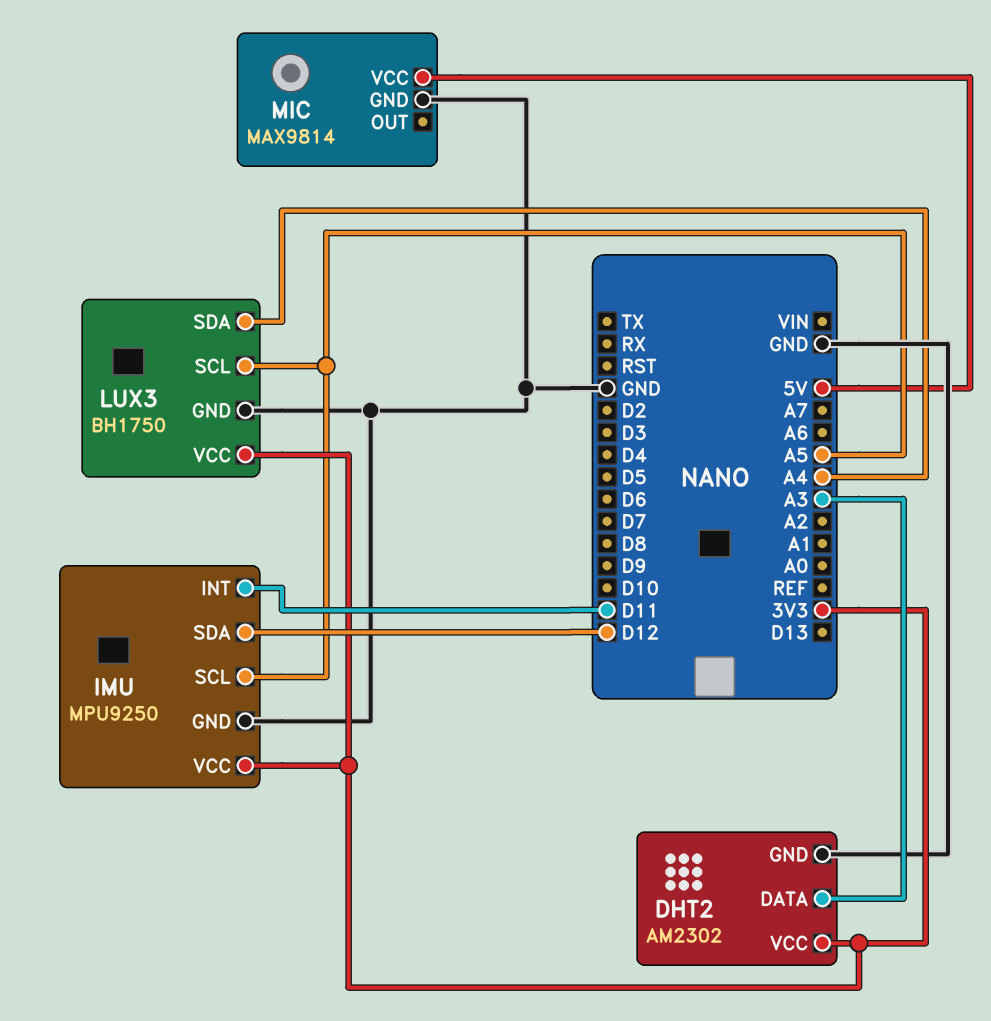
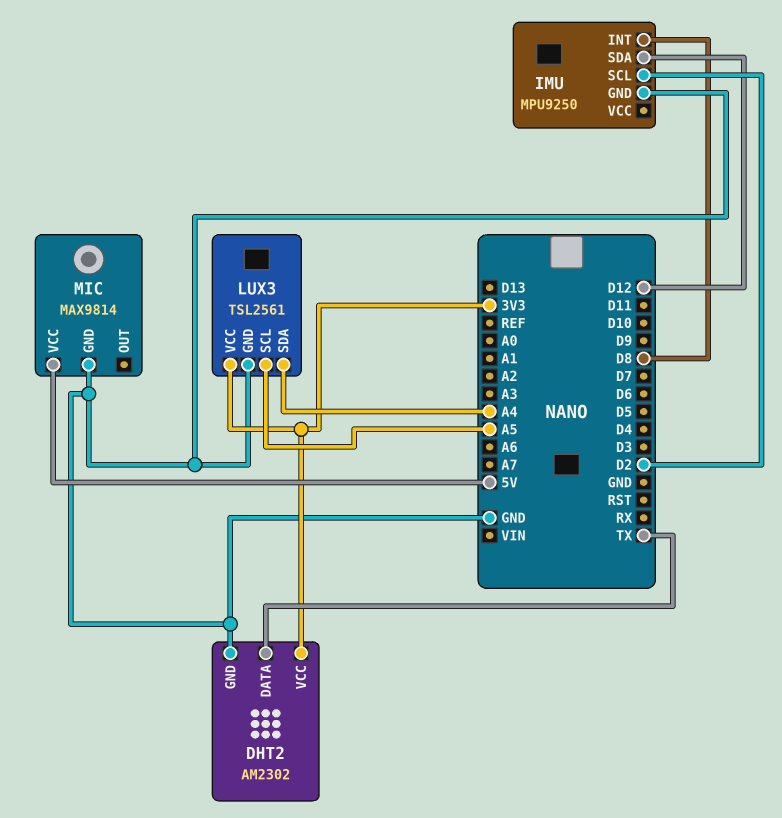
DHT2 pin DATA: A3 -> TX
IMU pin INT: D11 -> D8
IMU pin SCL: A5 -> D2
IMU pin VCC: 3V3 -> none
LUX3: BH1750 -> TSL2561

